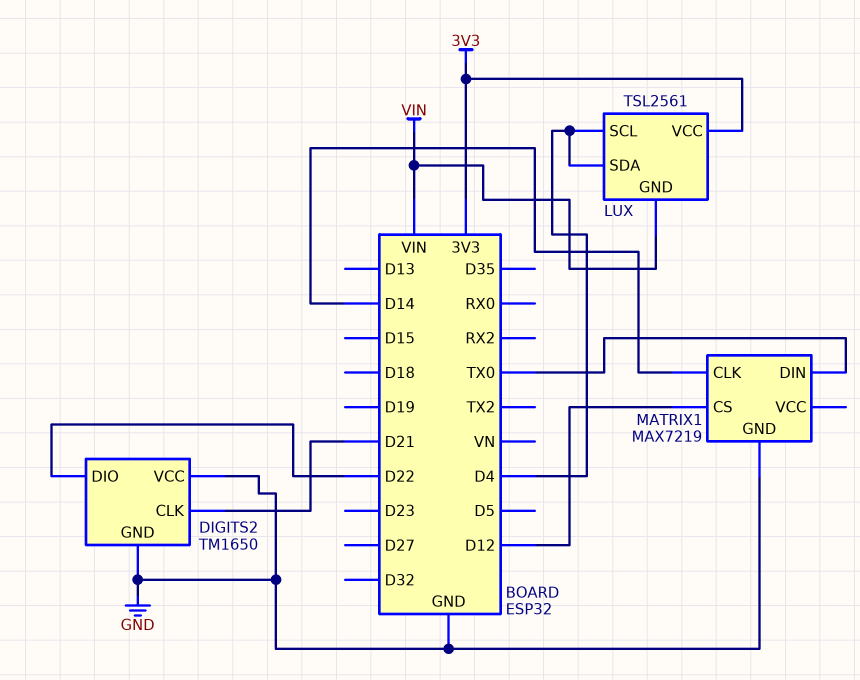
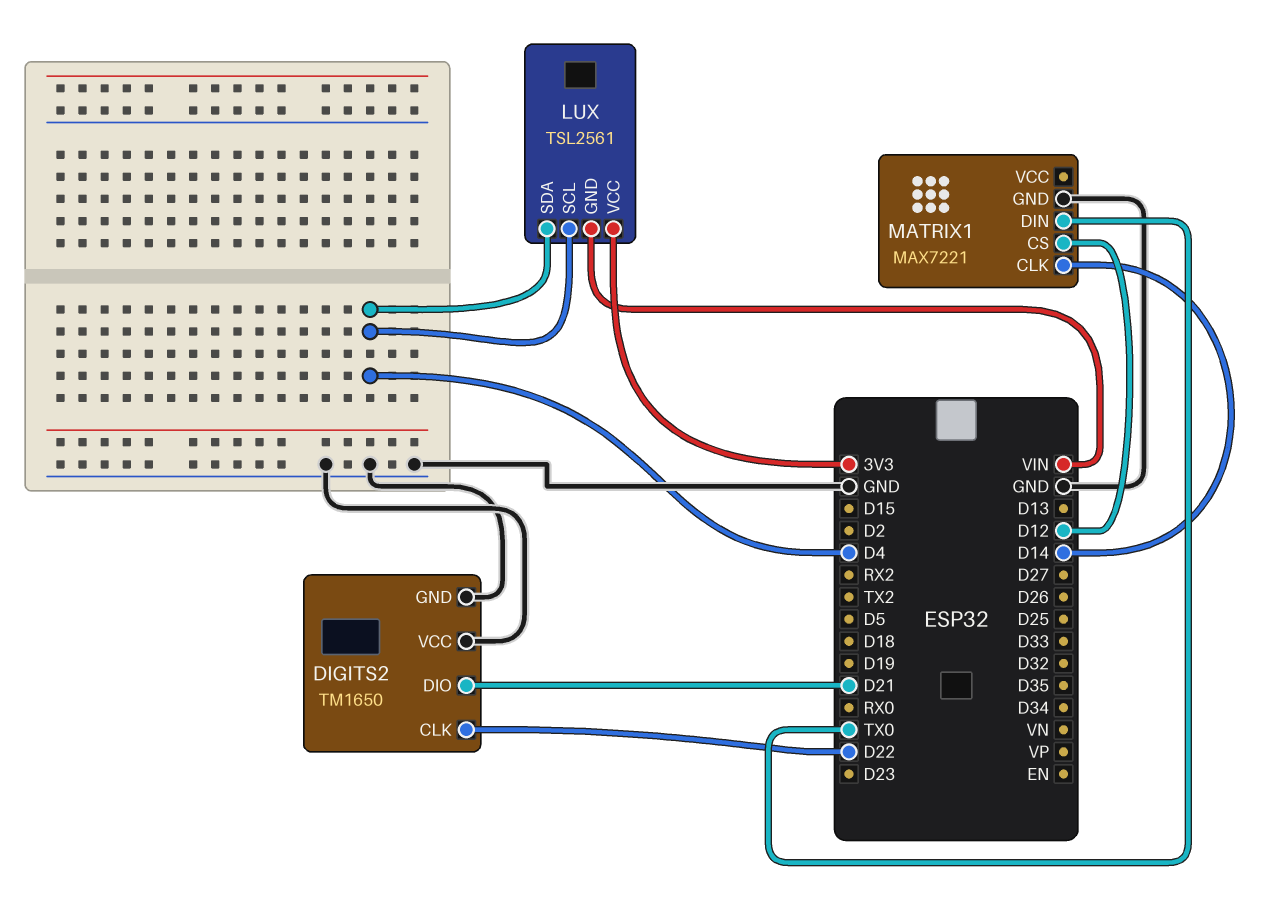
DIGITS2 pin CLK: D21 -> D22
DIGITS2 pin DIO: D22 -> D21
MATRIX1: MAX7219 -> MAX7221

